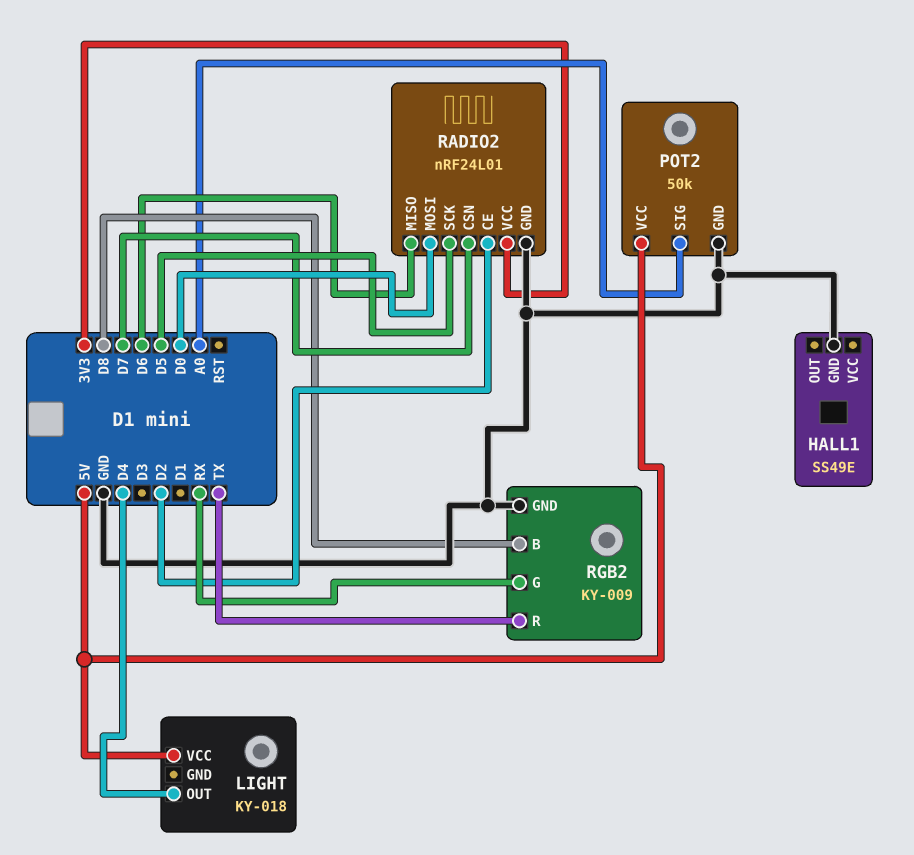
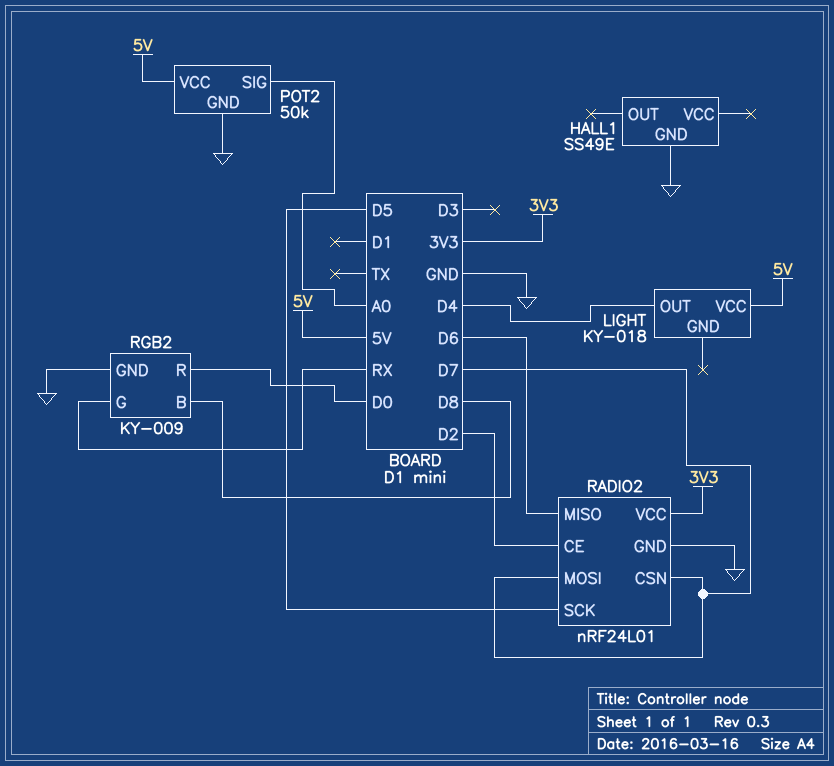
RADIO2 pin MOSI: D0 -> D7
RGB2 pin R: TX -> D0

